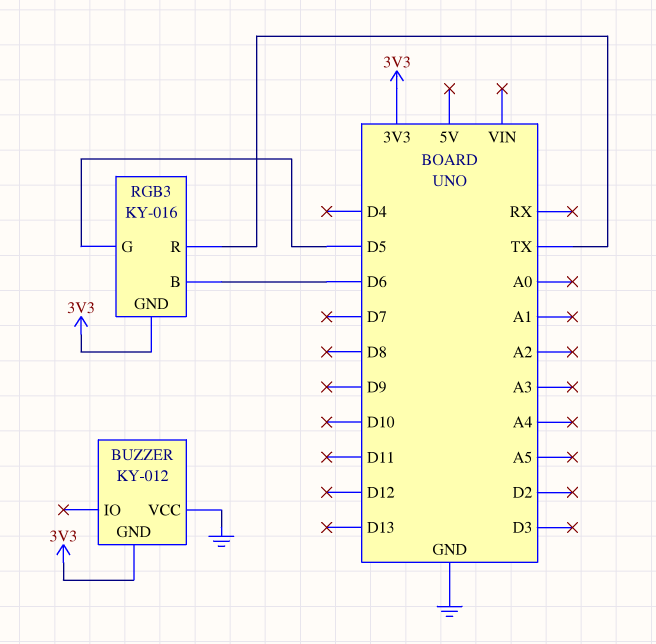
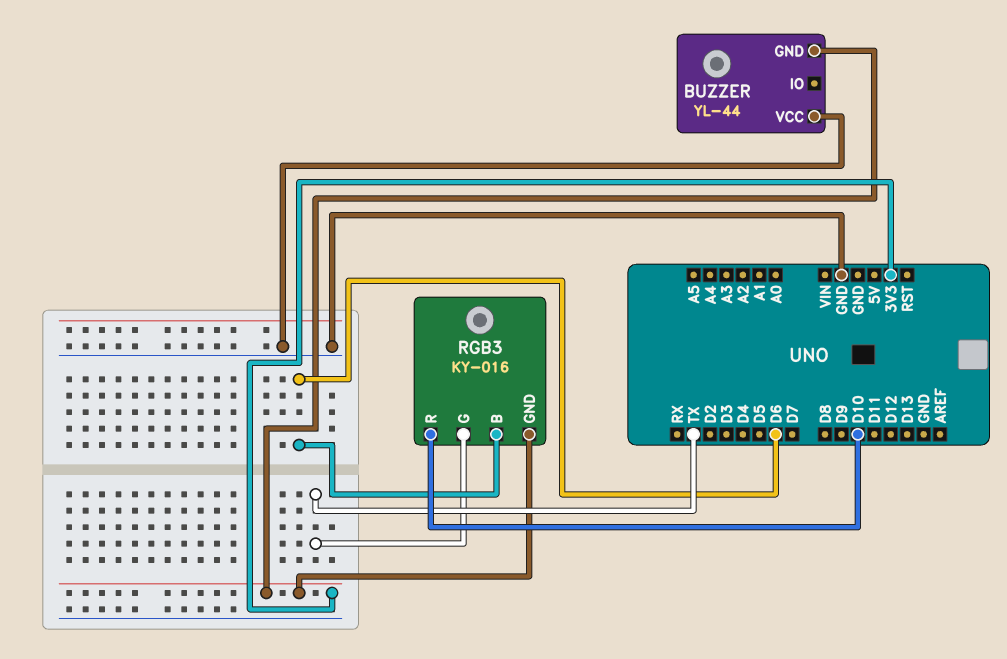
BUZZER: KY-012 -> YL-44
RGB3 pin G: D5 -> TX
RGB3 pin R: TX -> D10

